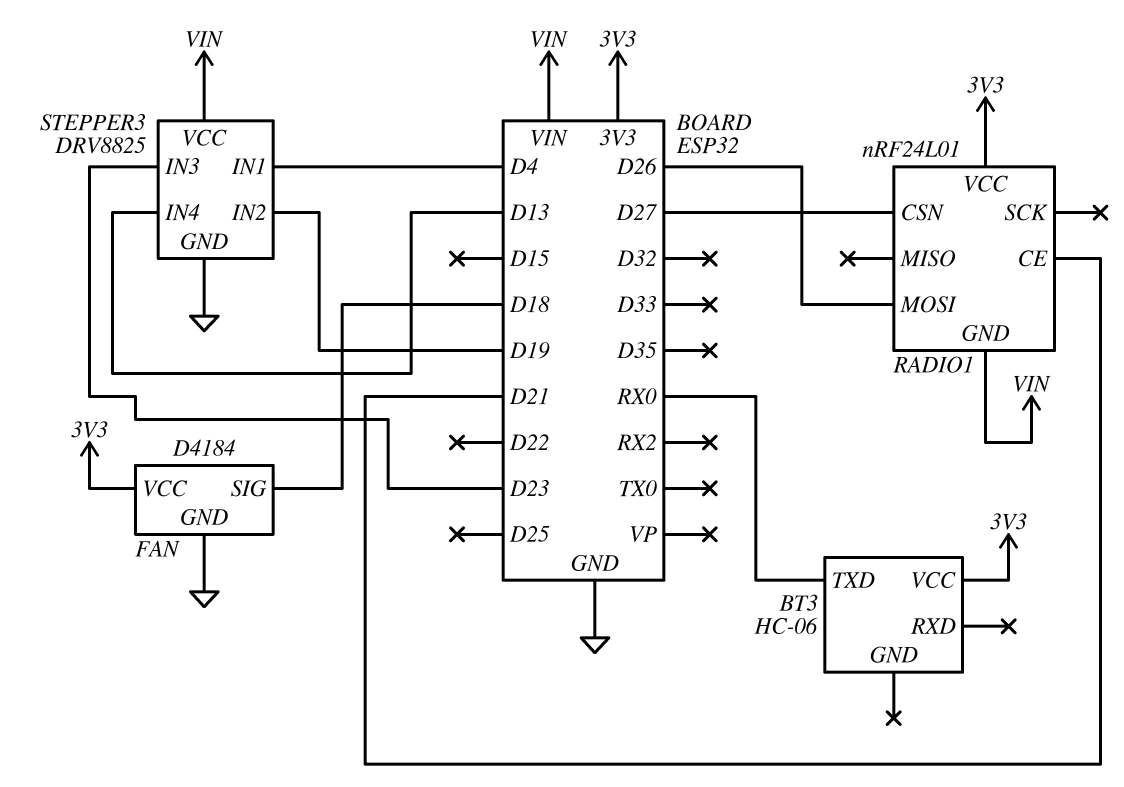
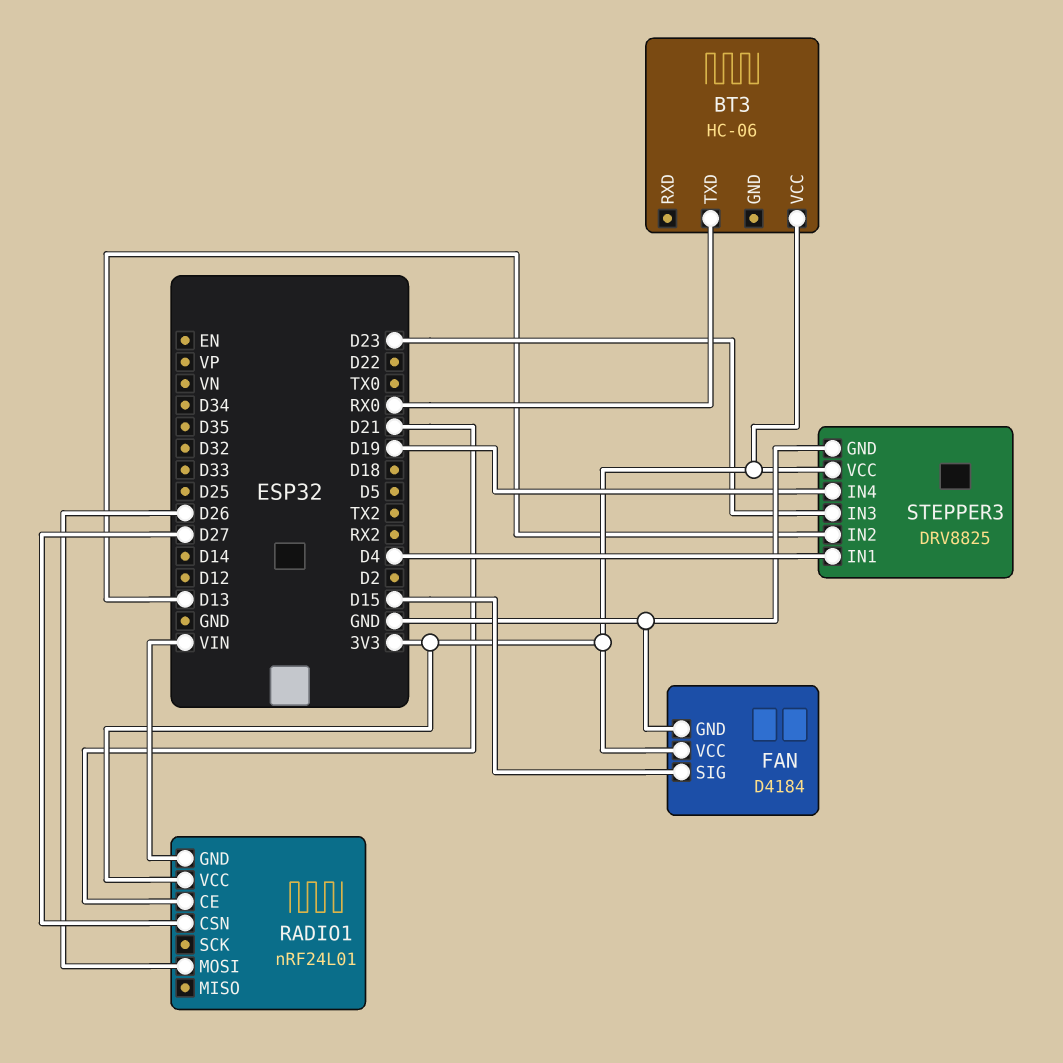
FAN pin SIG: D18 -> D15
STEPPER3 pin IN2: D19 -> D13
STEPPER3 pin IN4: D13 -> D19
STEPPER3 pin VCC: VIN -> 3V3

